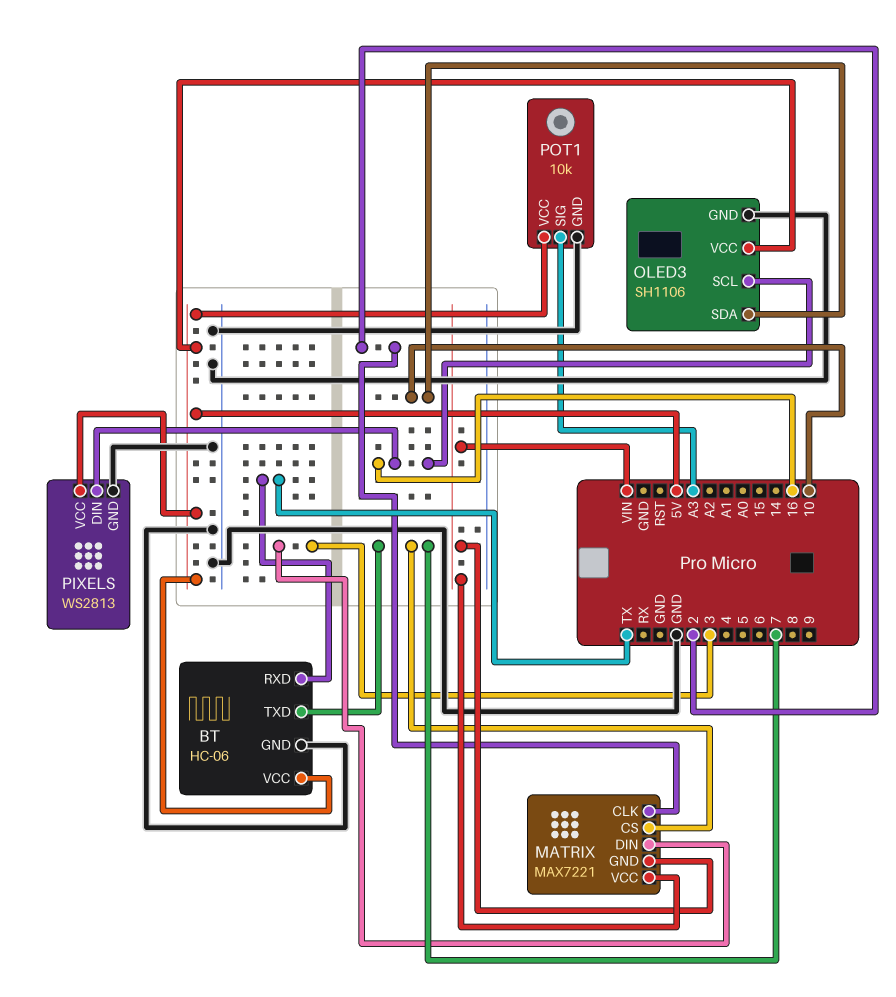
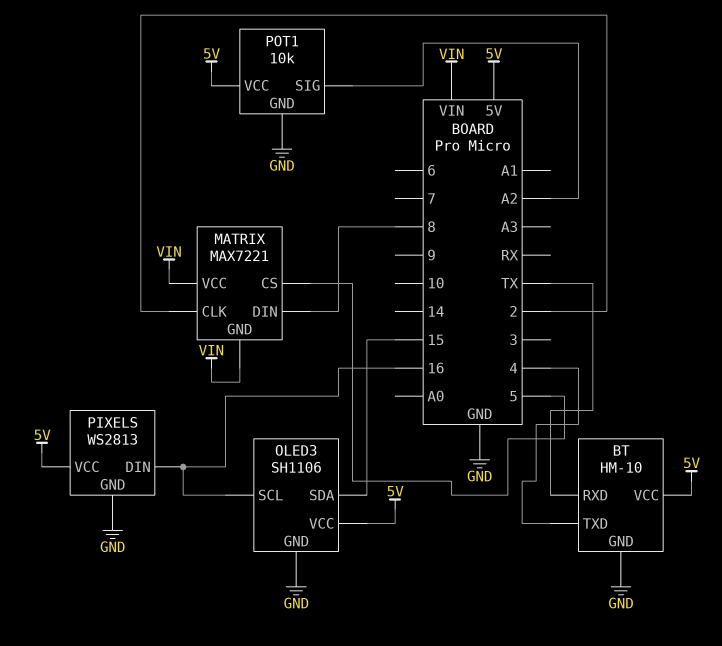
BT: HC-06 -> HM-10
BT pin TXD: 7 -> 4
MATRIX pin CS: 7 -> 5
MATRIX pin DIN: 3 -> 8
OLED3 pin SDA: 10 -> 15
POT1 pin SIG: A3 -> A2

